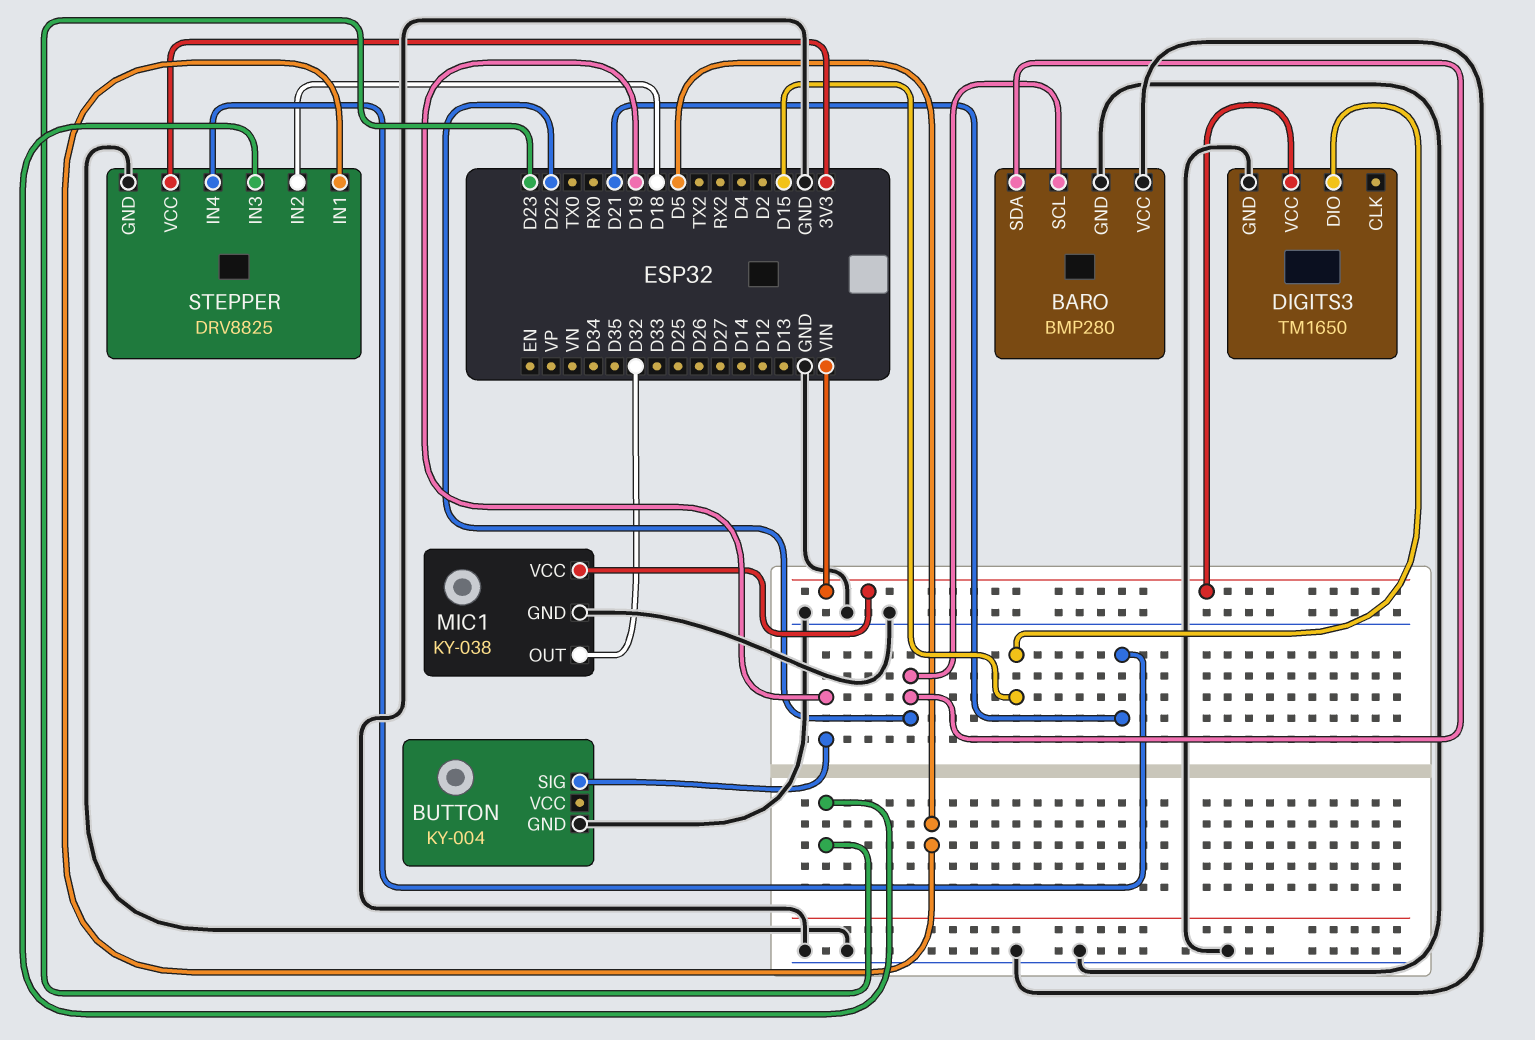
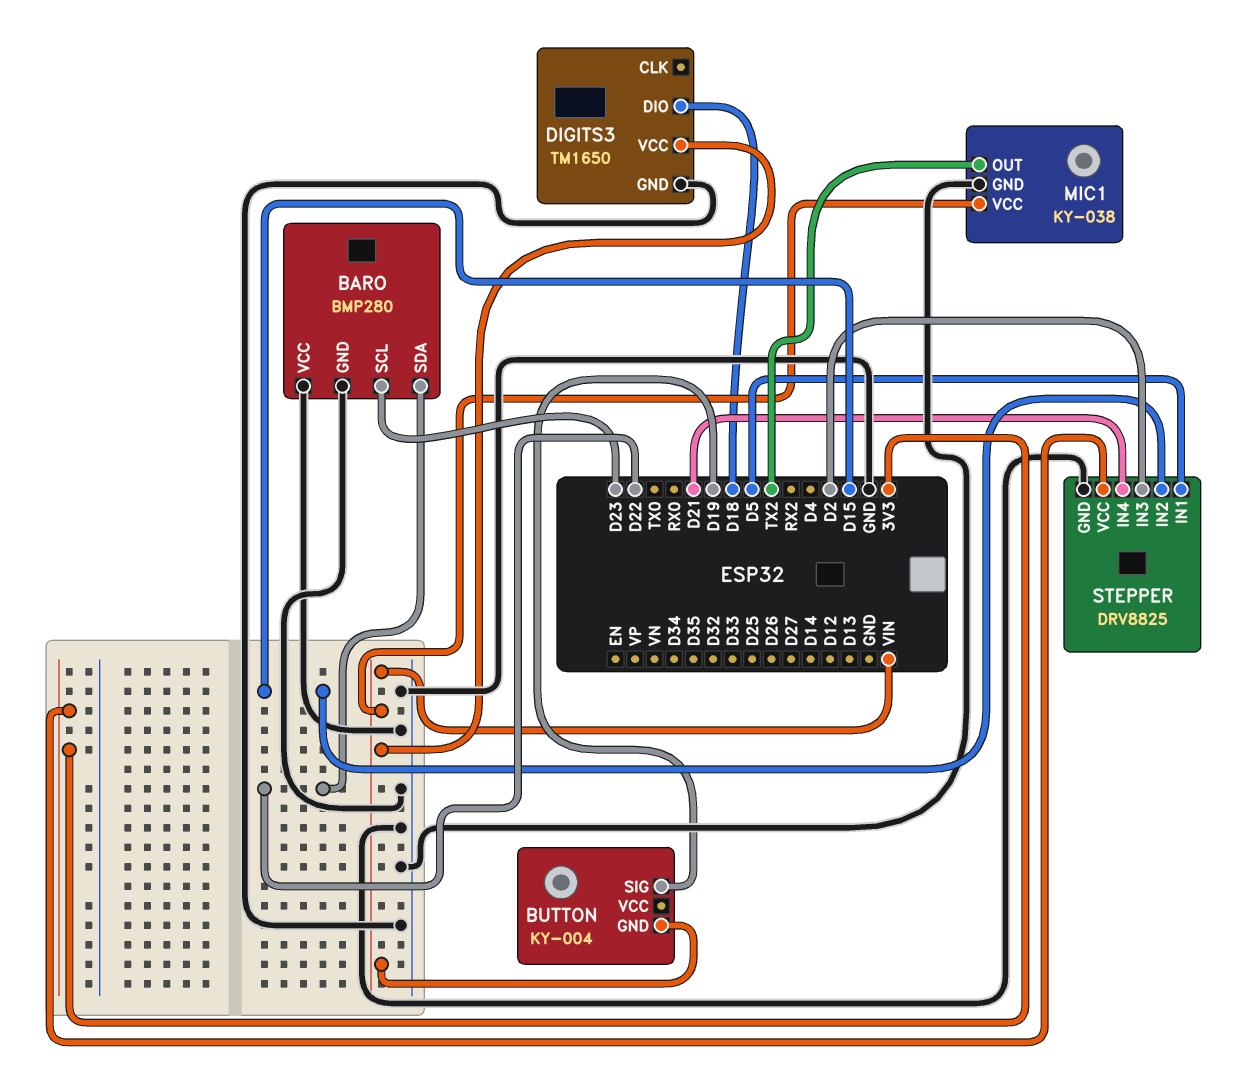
BARO pin SCL: D22 -> D23
BUTTON pin GND: GND -> VIN
DIGITS3 pin DIO: D15 -> D18
MIC1 pin OUT: D32 -> TX2
STEPPER pin IN2: D18 -> D15
STEPPER pin IN3: D23 -> D2

